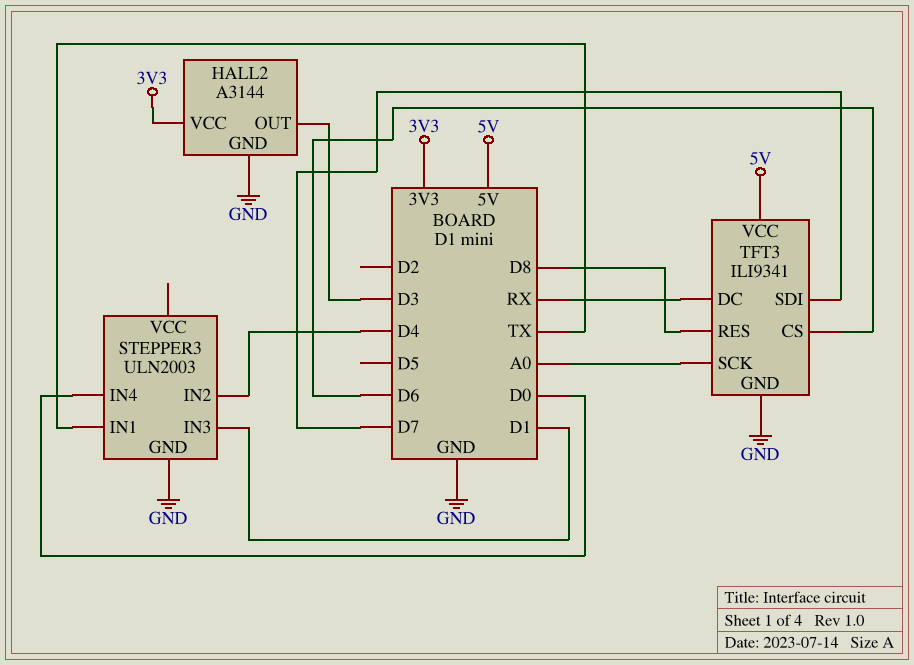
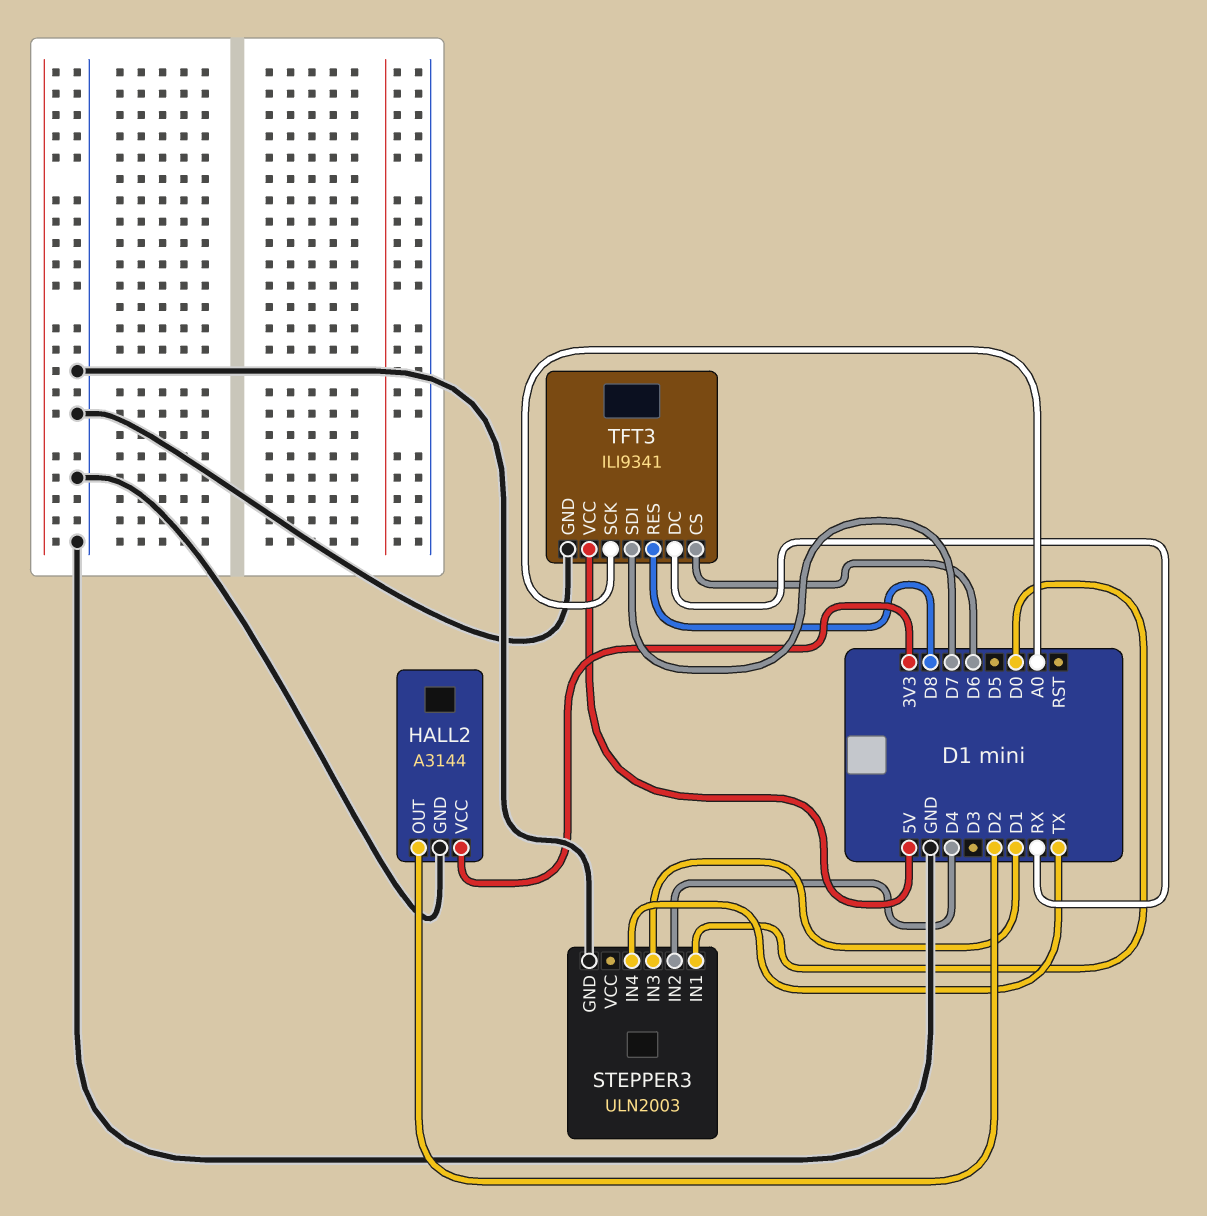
HALL2 pin OUT: D3 -> D2
STEPPER3 pin IN1: TX -> D0
STEPPER3 pin IN4: D0 -> TX

